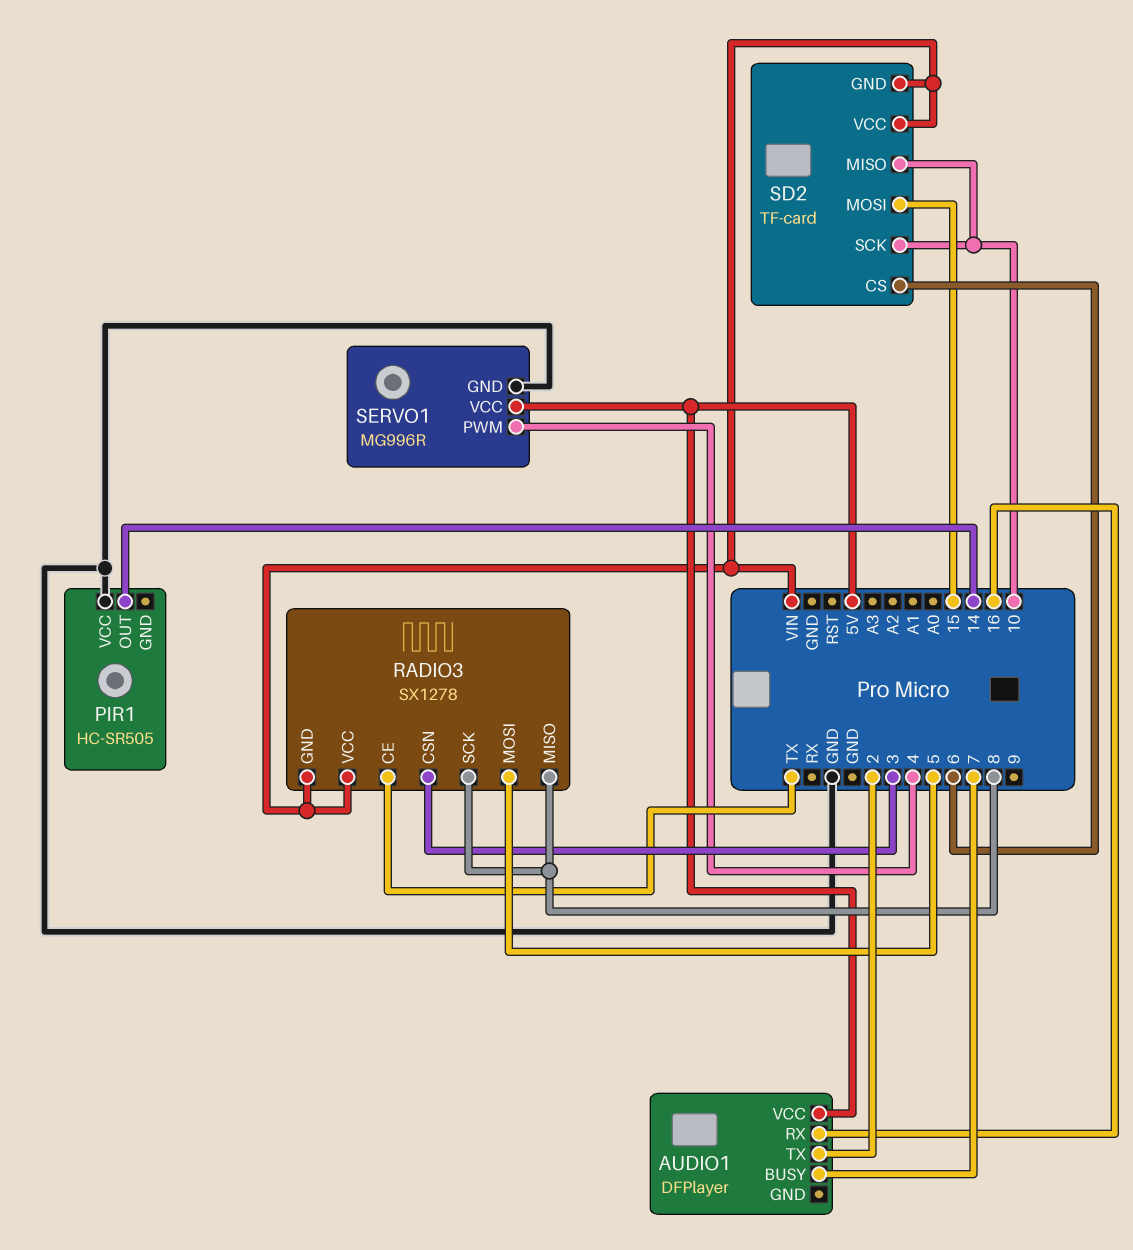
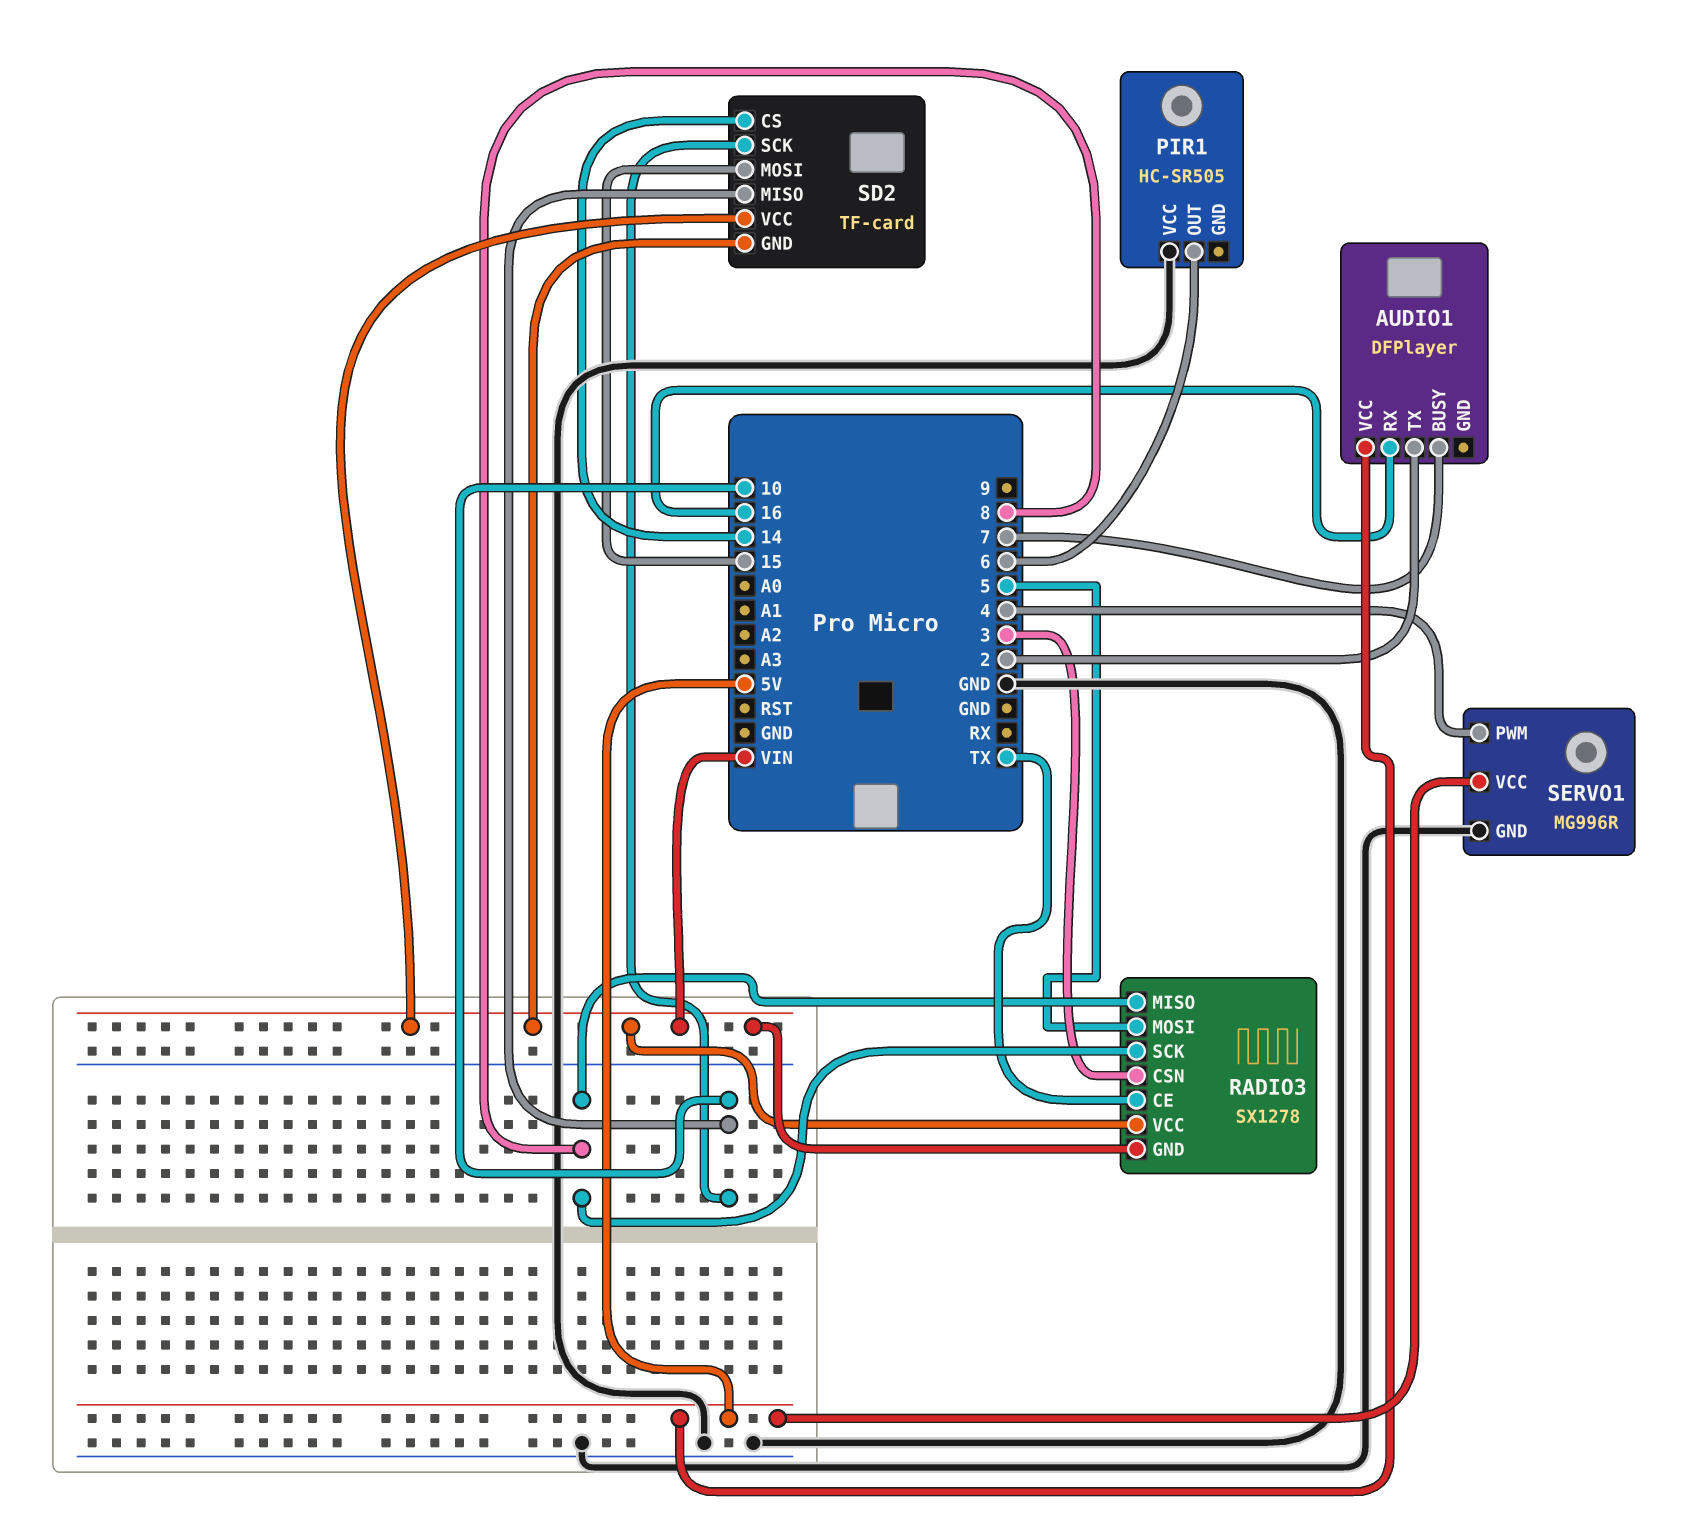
PIR1 pin OUT: 14 -> 6
SD2 pin CS: 6 -> 14

